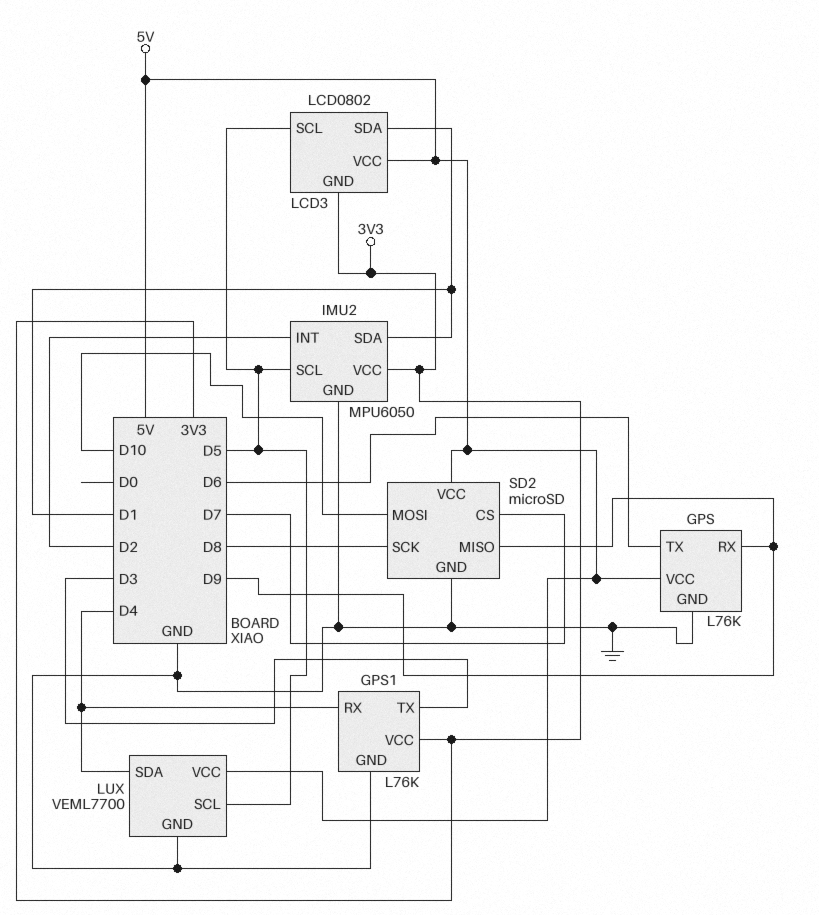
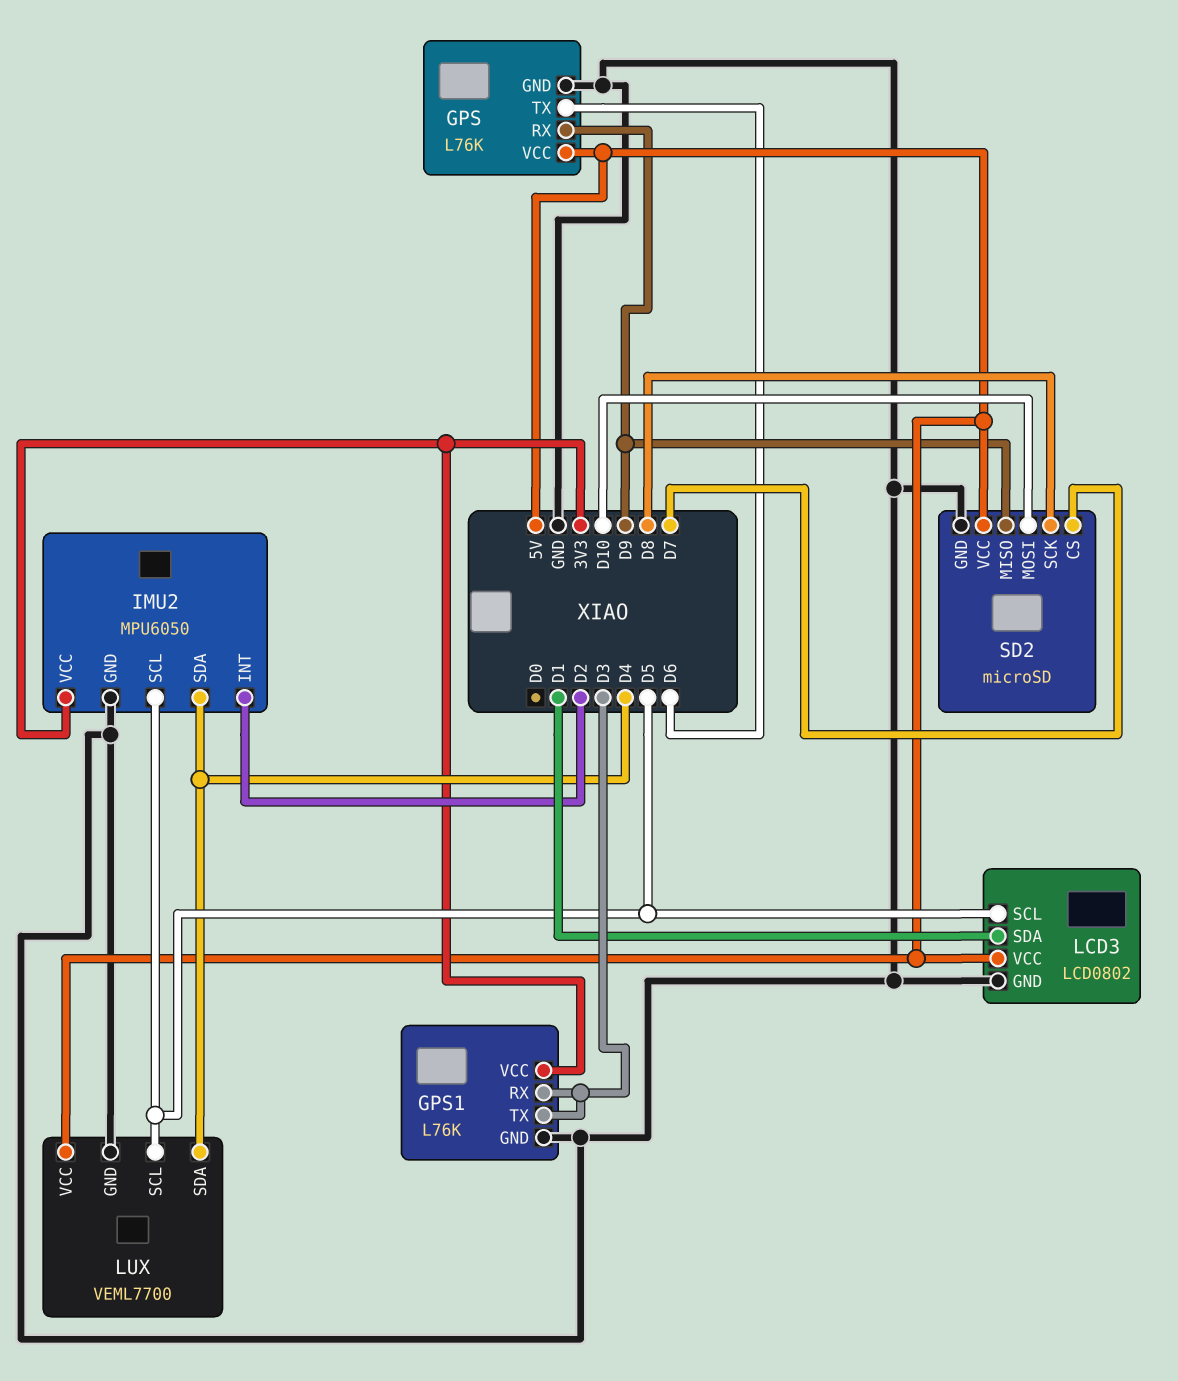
GPS1 pin RX: D4 -> D3
IMU2 pin SDA: D1 -> D4
LCD3 pin GND: 3V3 -> GND

